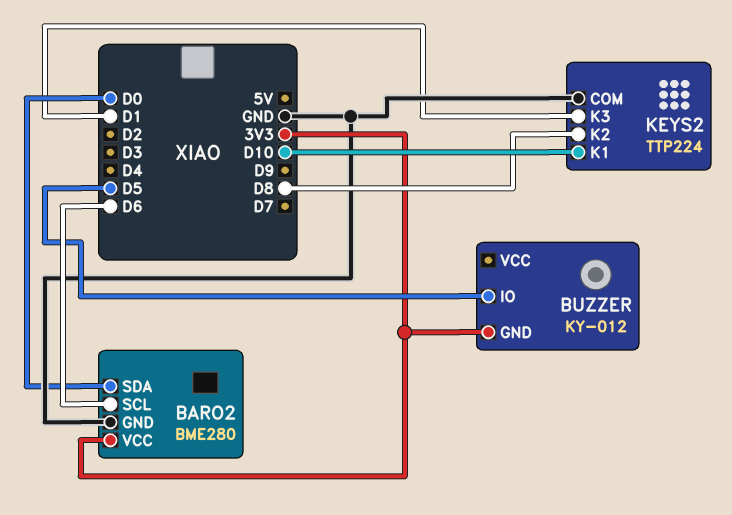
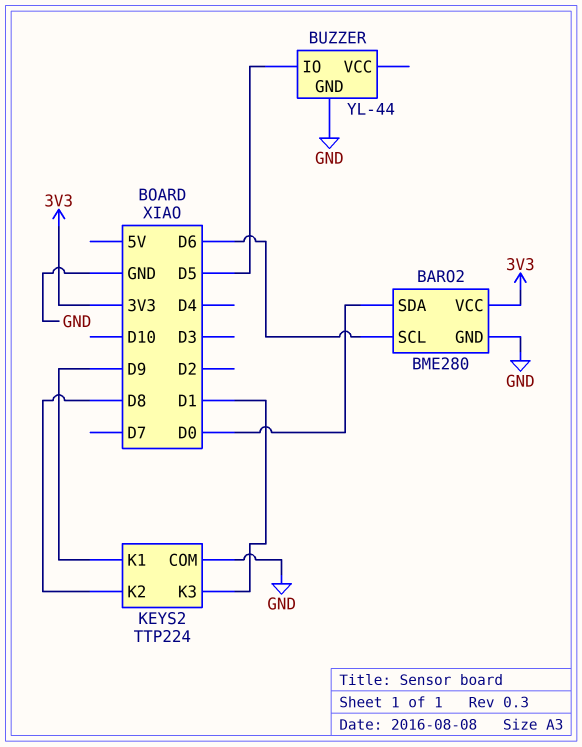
BUZZER: KY-012 -> YL-44
BUZZER pin GND: 3V3 -> GND
KEYS2 pin K1: D10 -> D9

